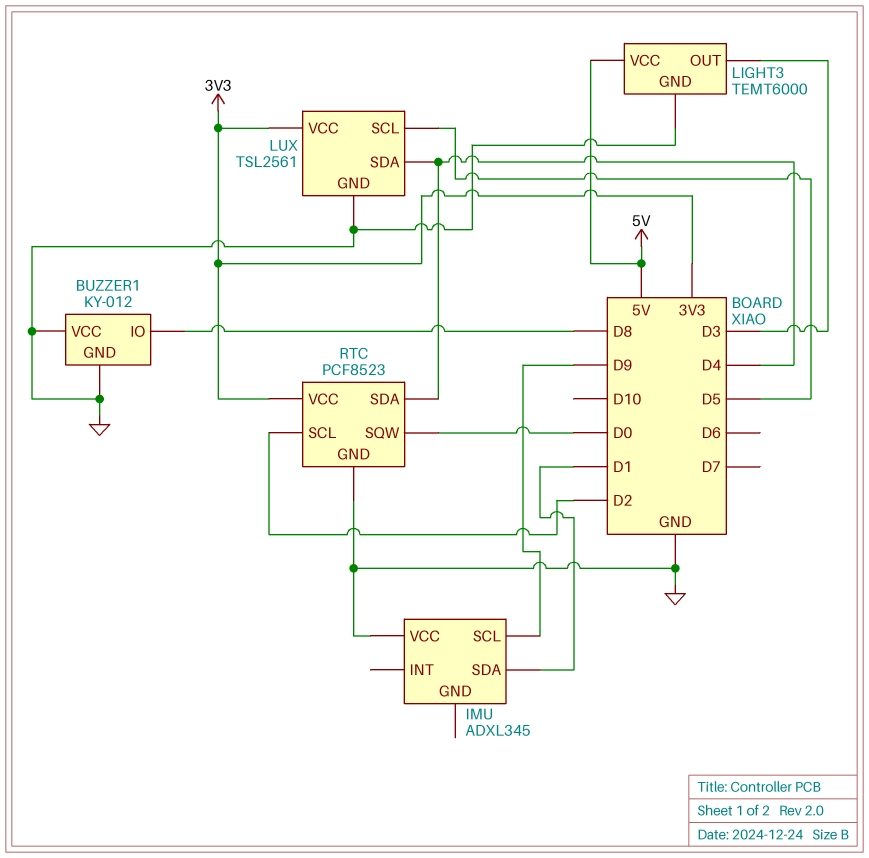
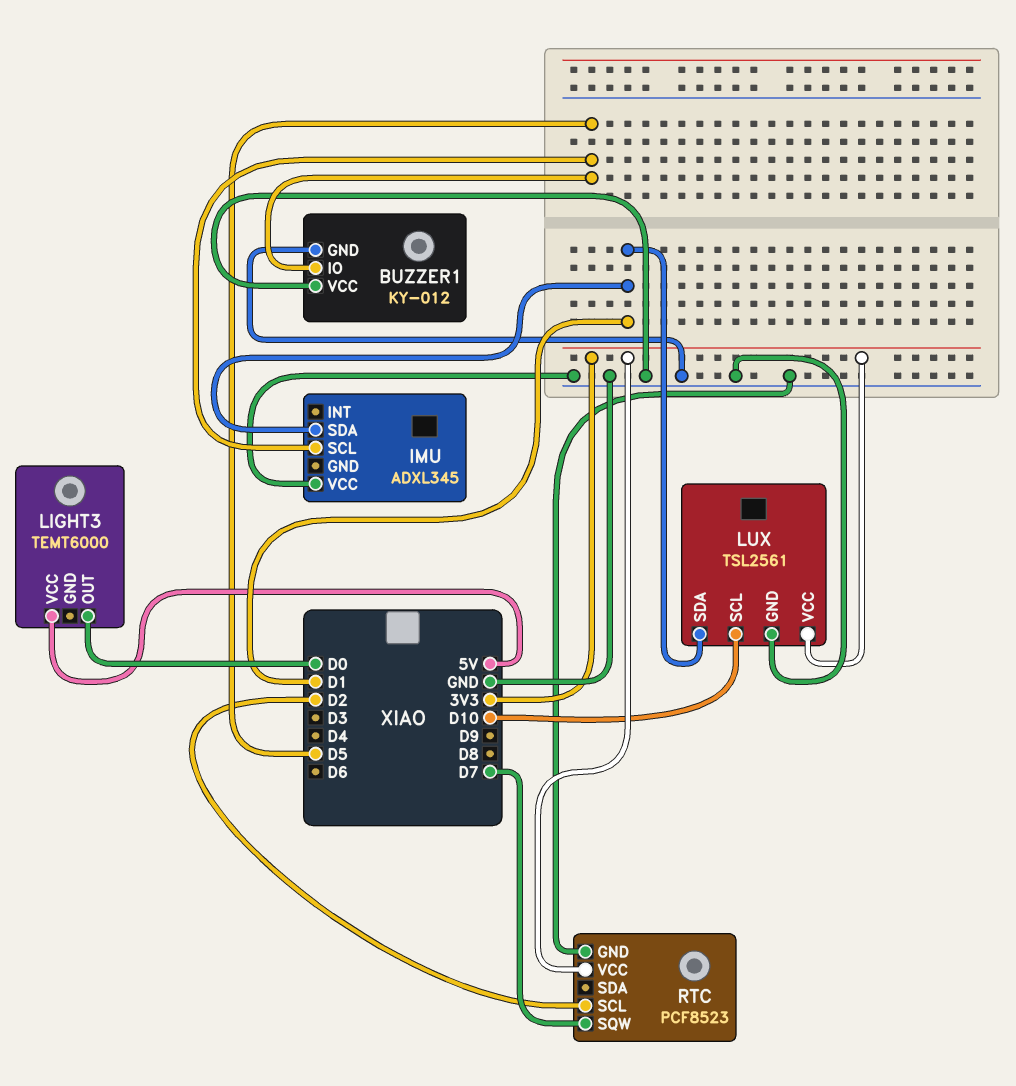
BUZZER1 pin IO: D8 -> D5
IMU pin SCL: D9 -> D5
LIGHT3 pin GND: GND -> none
LIGHT3 pin OUT: D3 -> D0
LUX pin SCL: D5 -> D10
LUX pin SDA: D4 -> D1
RTC pin SDA: D4 -> none
RTC pin SQW: D0 -> D7

